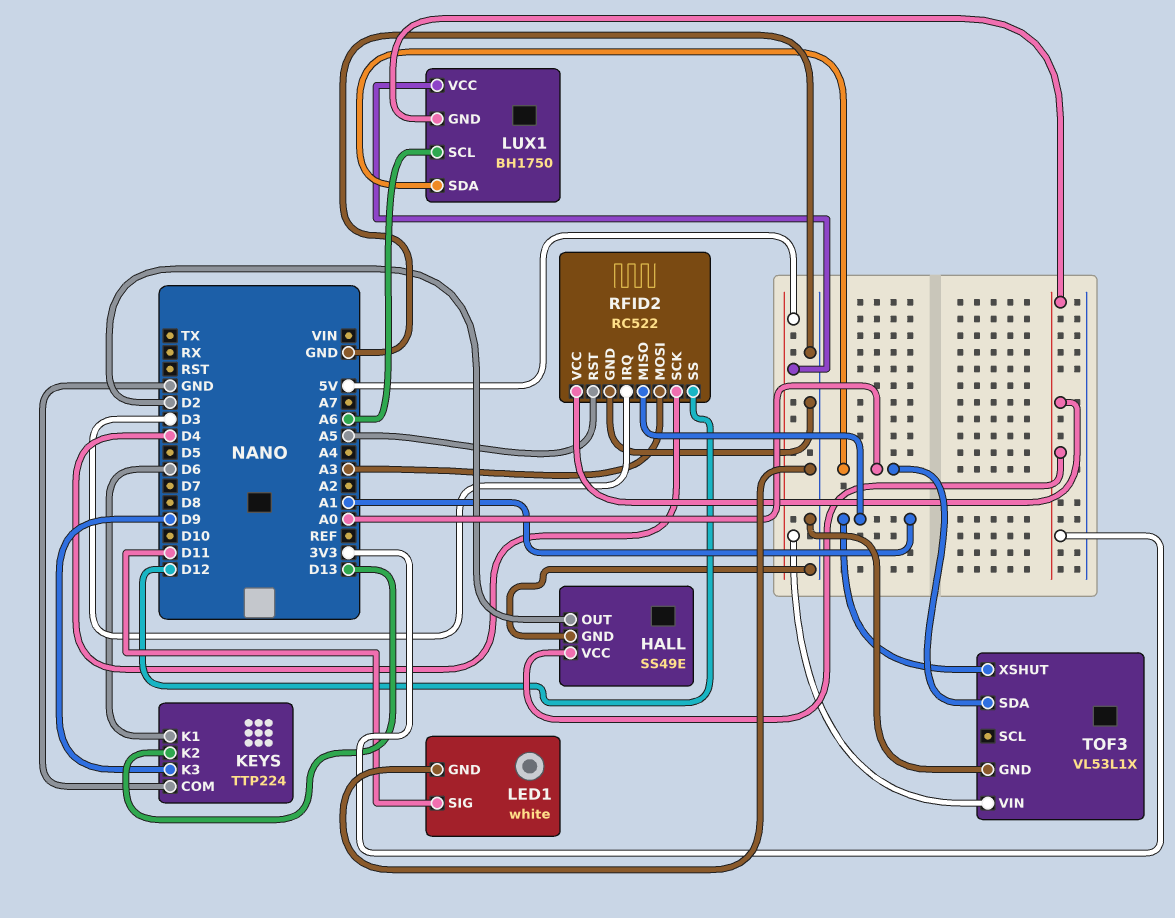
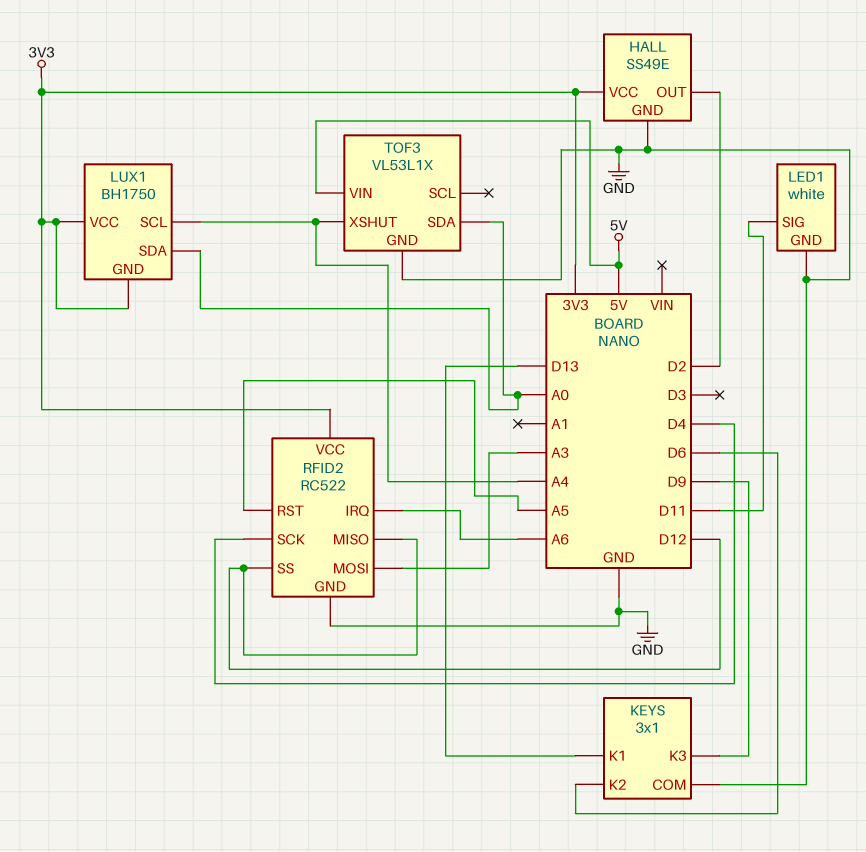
KEYS: TTP224 -> 3x1
KEYS pin K1: D6 -> D13
KEYS pin K2: D13 -> D6
LUX1 pin SCL: A6 -> A4
LUX1 pin VCC: 5V -> 3V3
RFID2 pin IRQ: D3 -> A6
RFID2 pin MISO: A1 -> D12
TOF3 pin XSHUT: A1 -> A4

